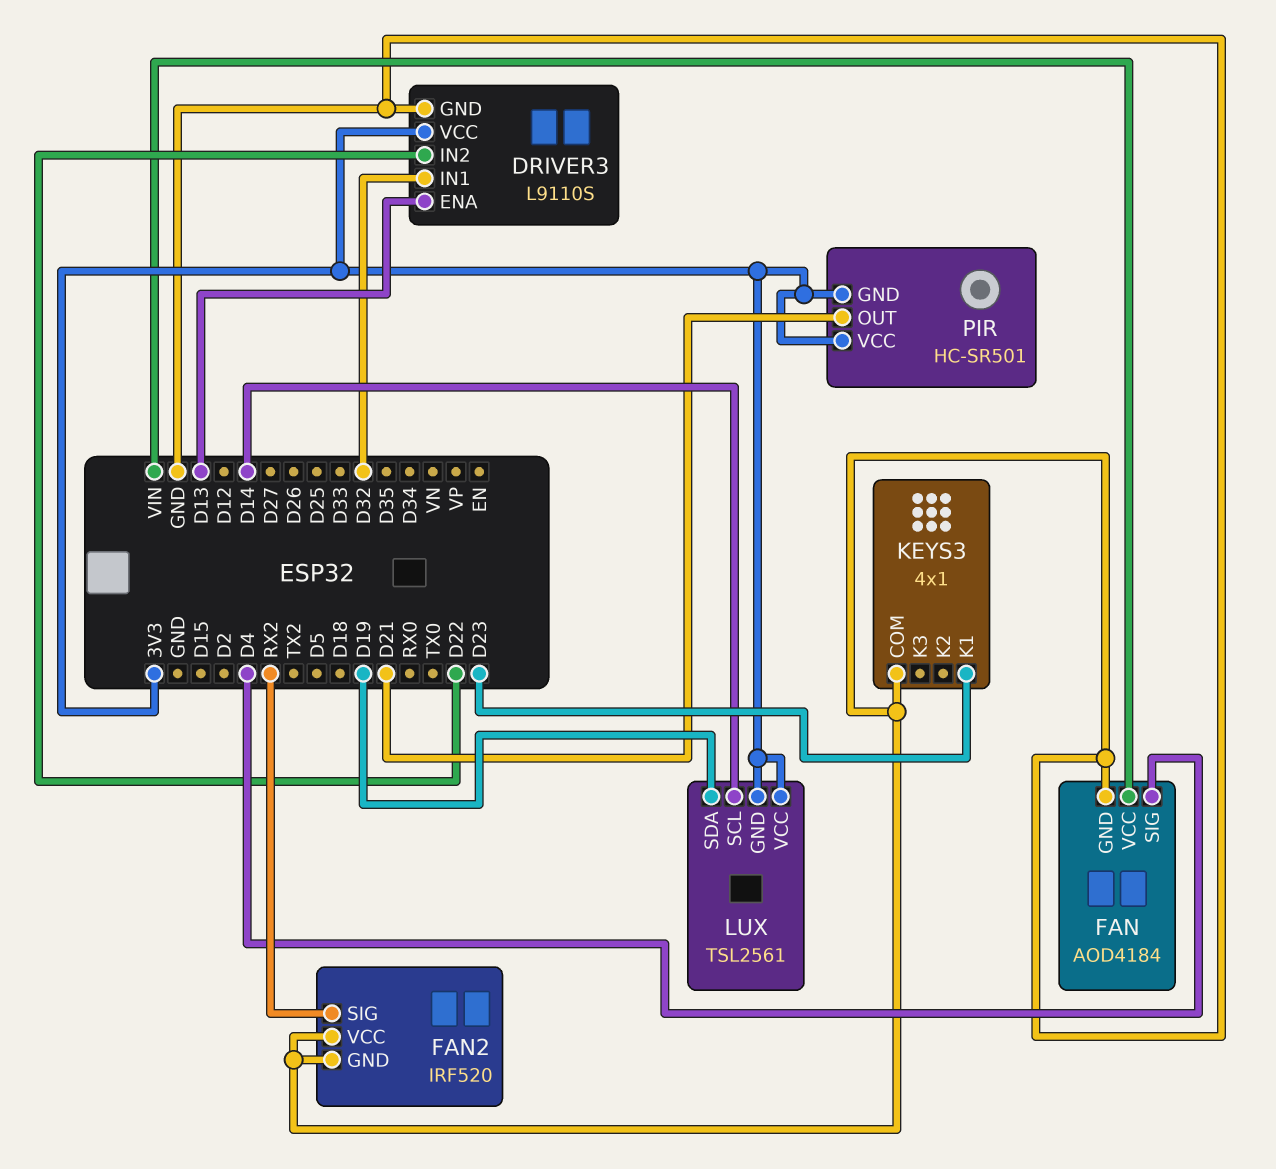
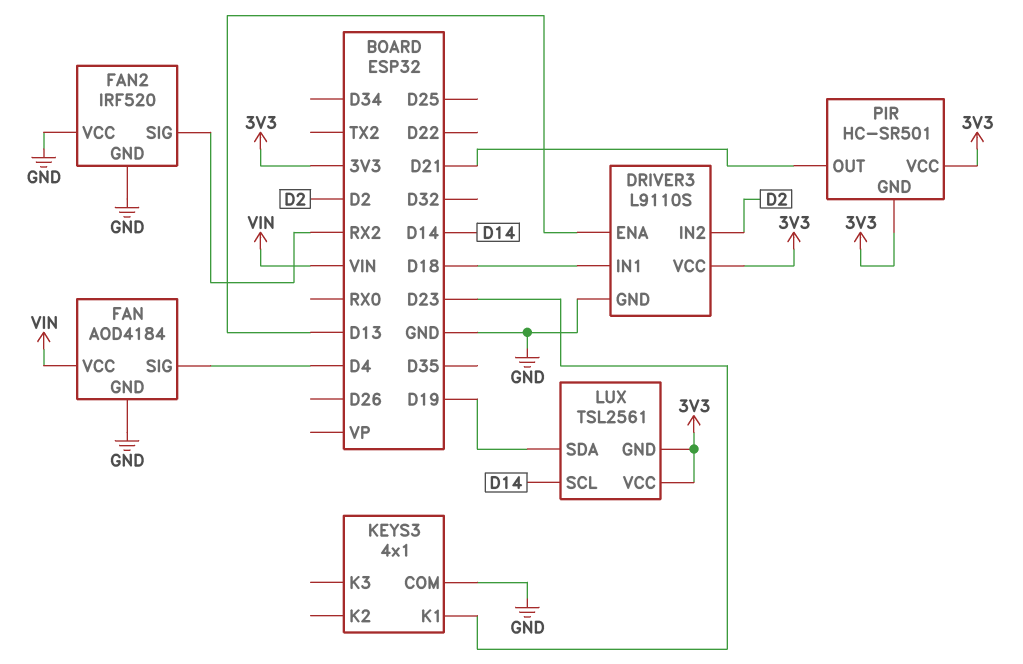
DRIVER3 pin IN1: D32 -> D18
DRIVER3 pin IN2: D22 -> D2

